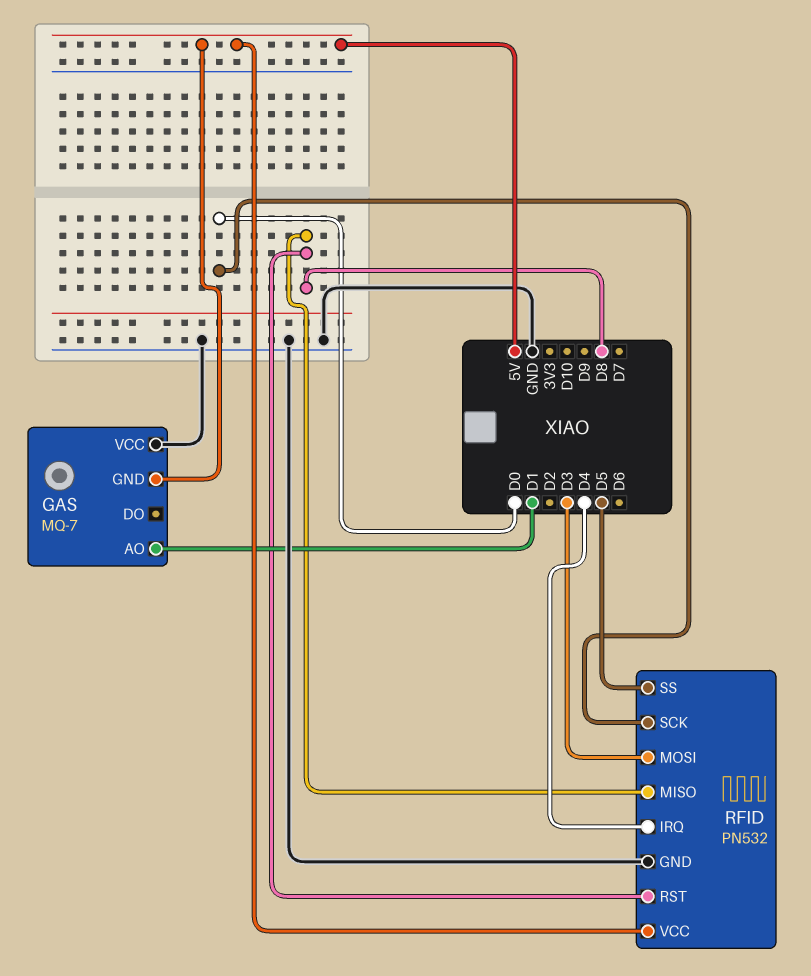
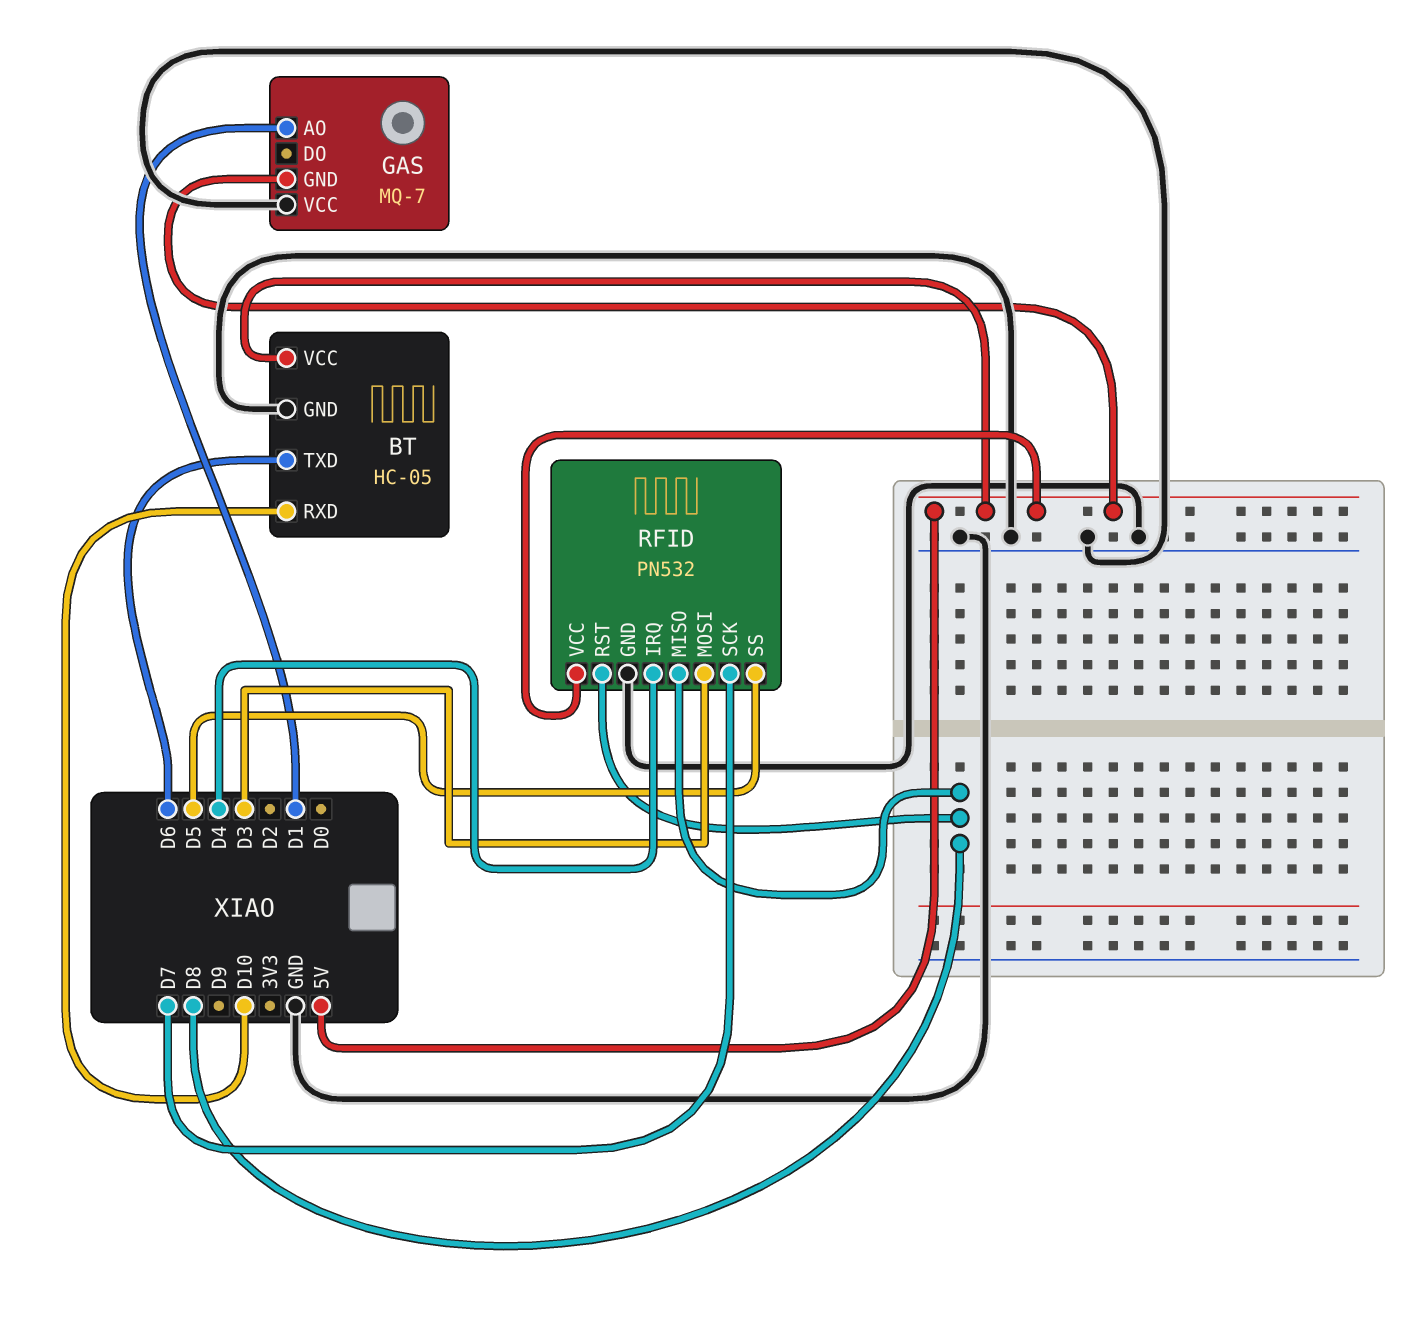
BT: none -> HC-05
BT pin GND: none -> GND
BT pin RXD: none -> D10
BT pin TXD: none -> D6
BT pin VCC: none -> 5V
RFID pin SCK: D0 -> D7

